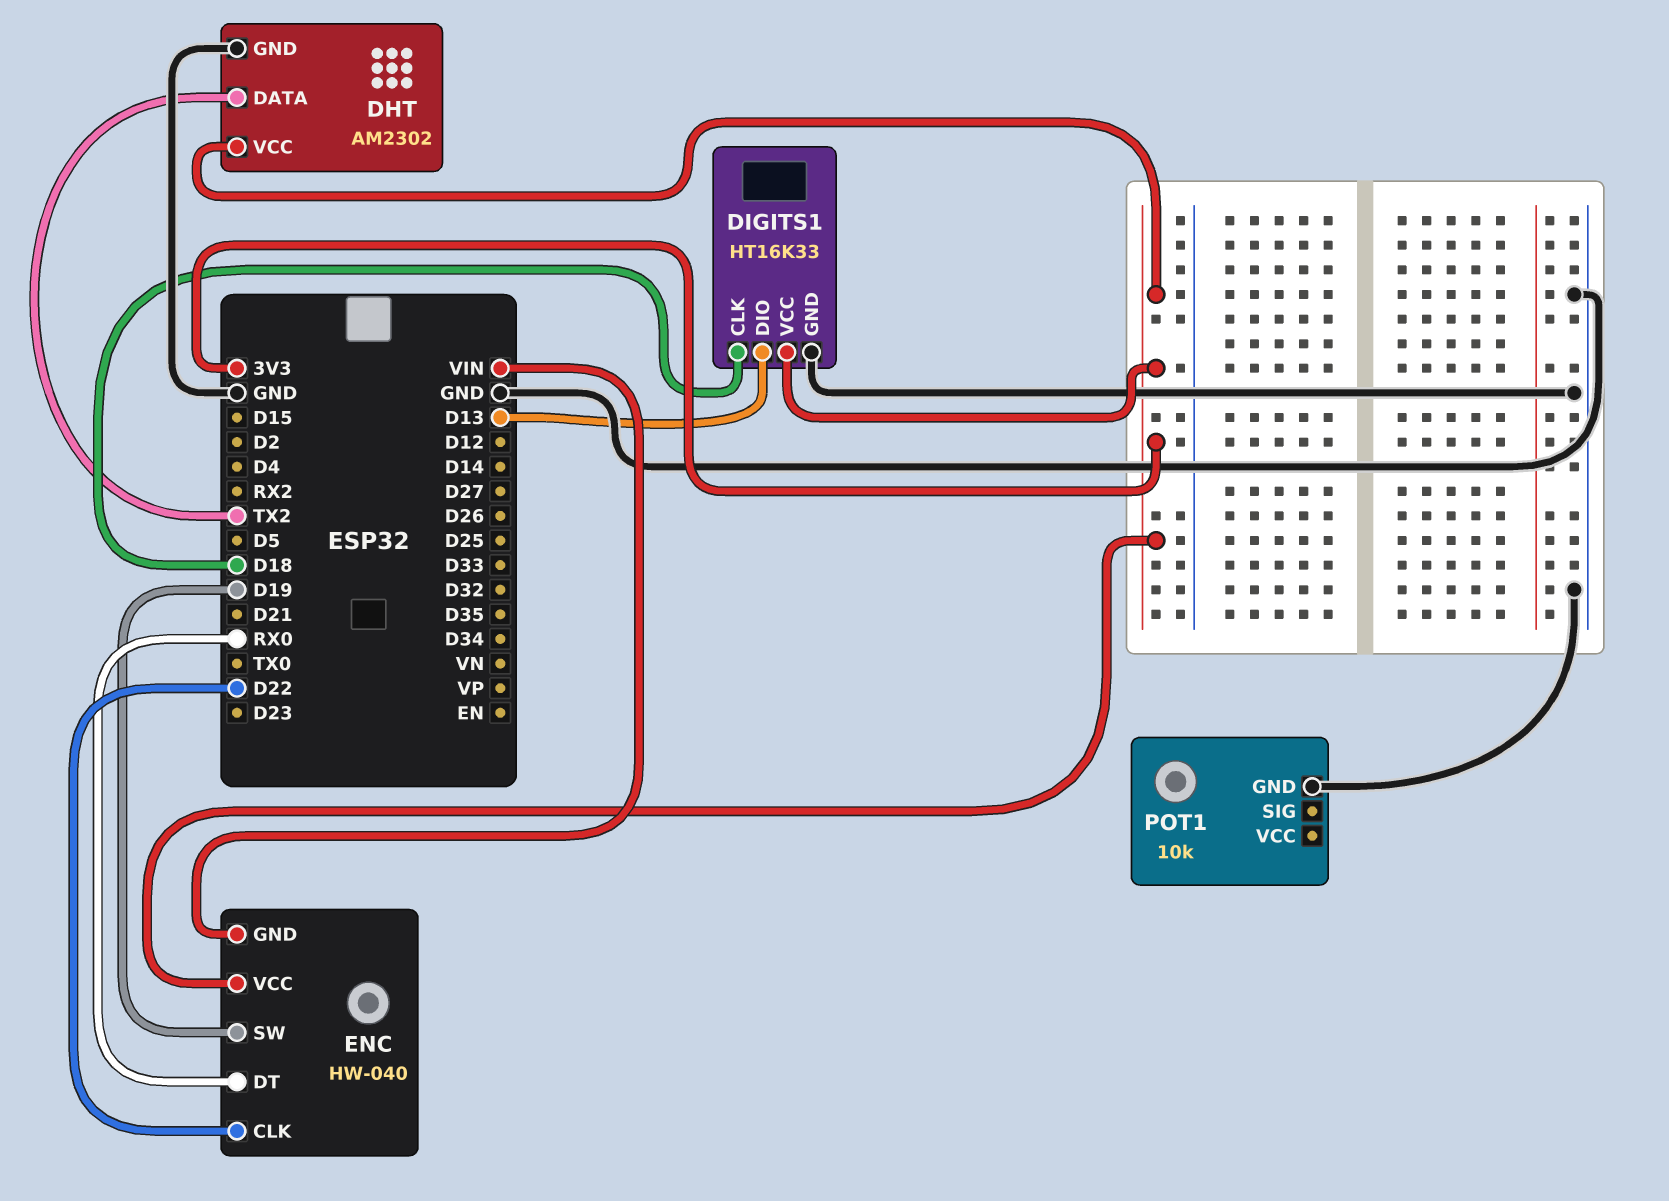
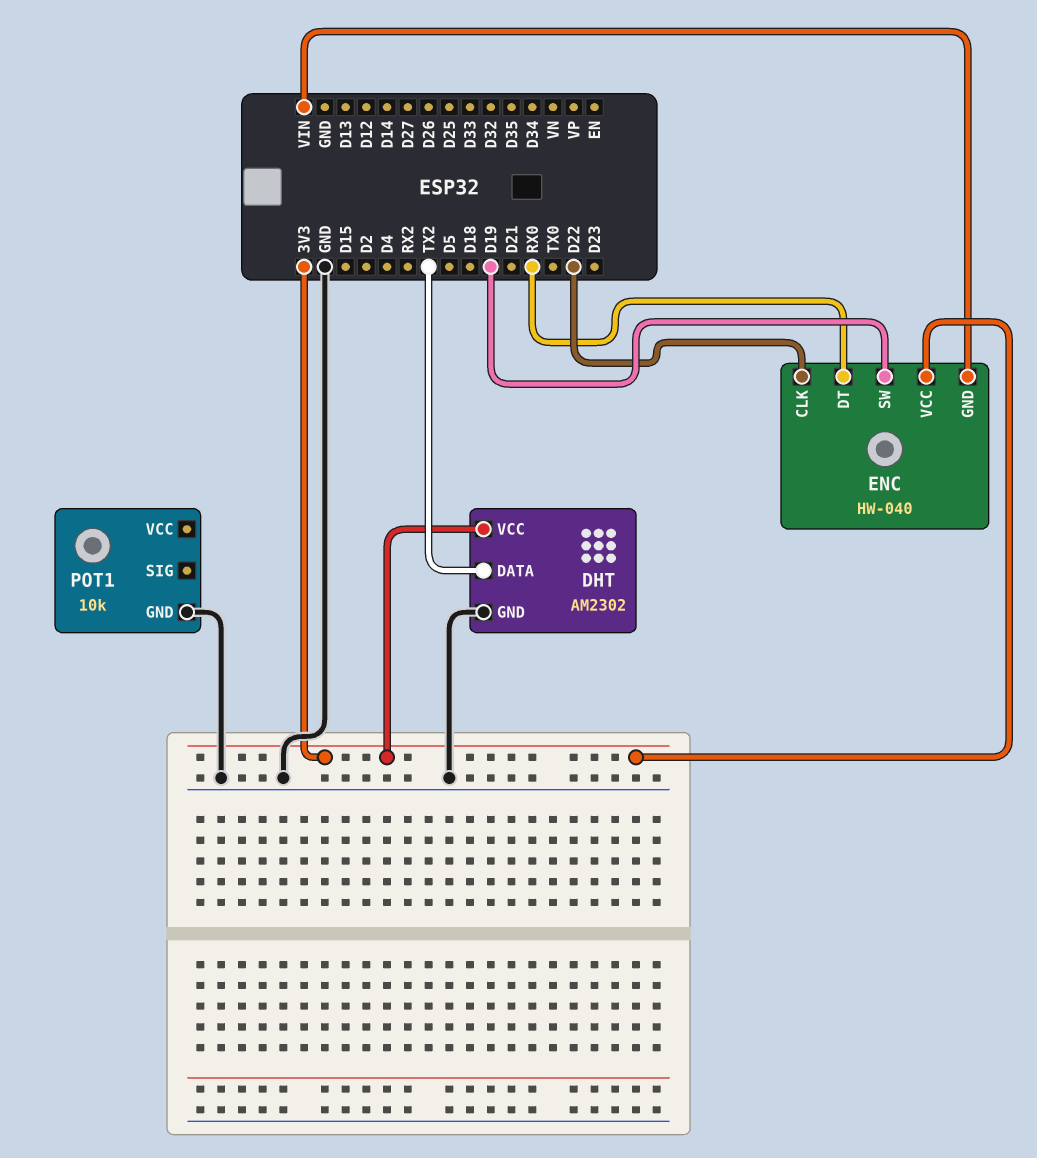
DIGITS1: HT16K33 -> none
DIGITS1 pin CLK: D18 -> none
DIGITS1 pin DIO: D13 -> none
DIGITS1 pin GND: GND -> none
DIGITS1 pin VCC: 3V3 -> none

